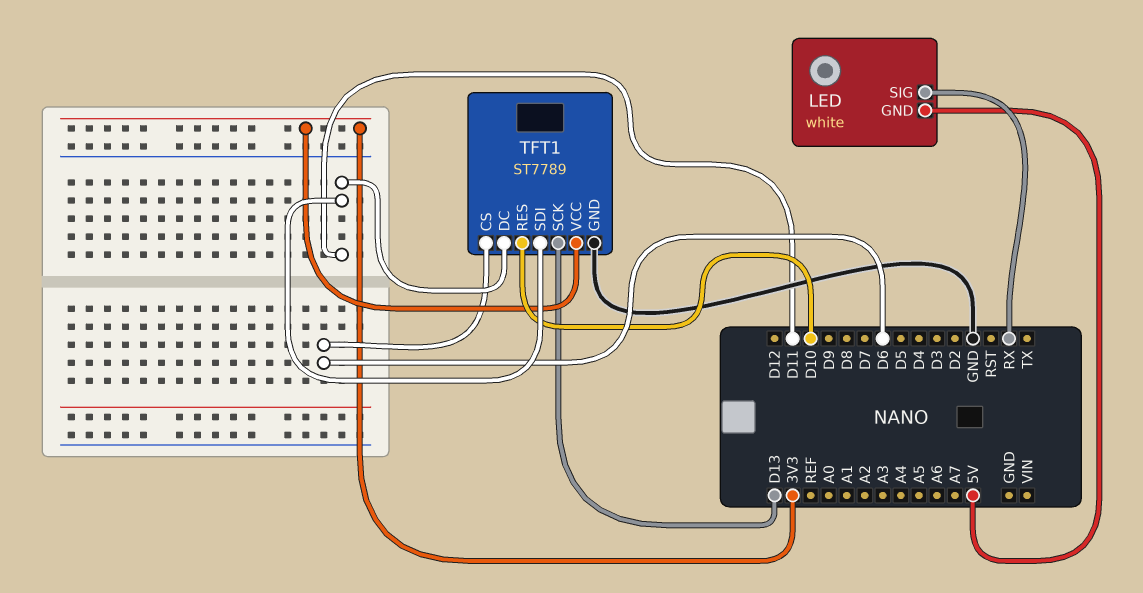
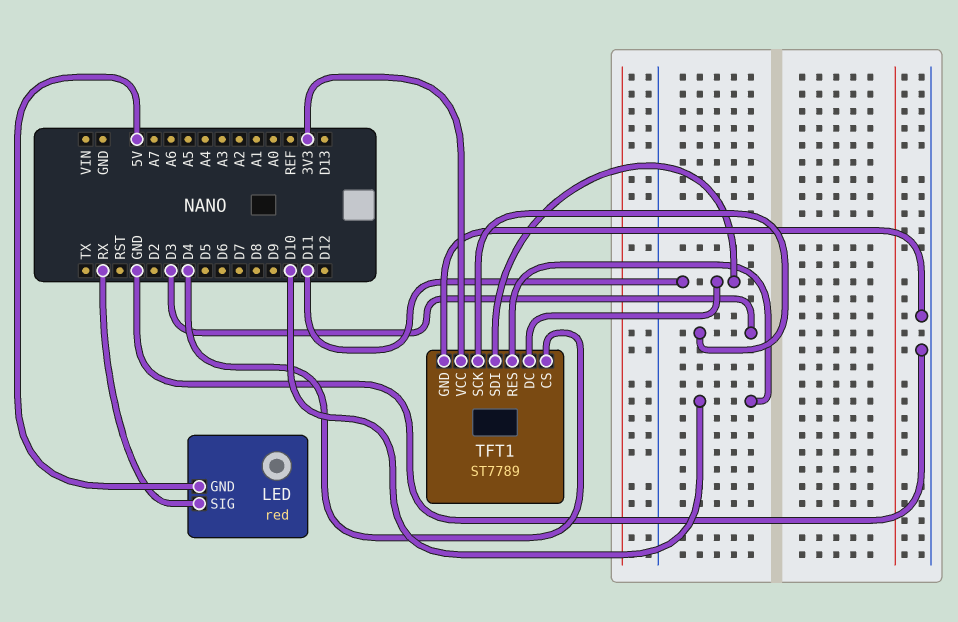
LED: white -> red
TFT1 pin CS: D6 -> D4
TFT1 pin SCK: D13 -> D3

